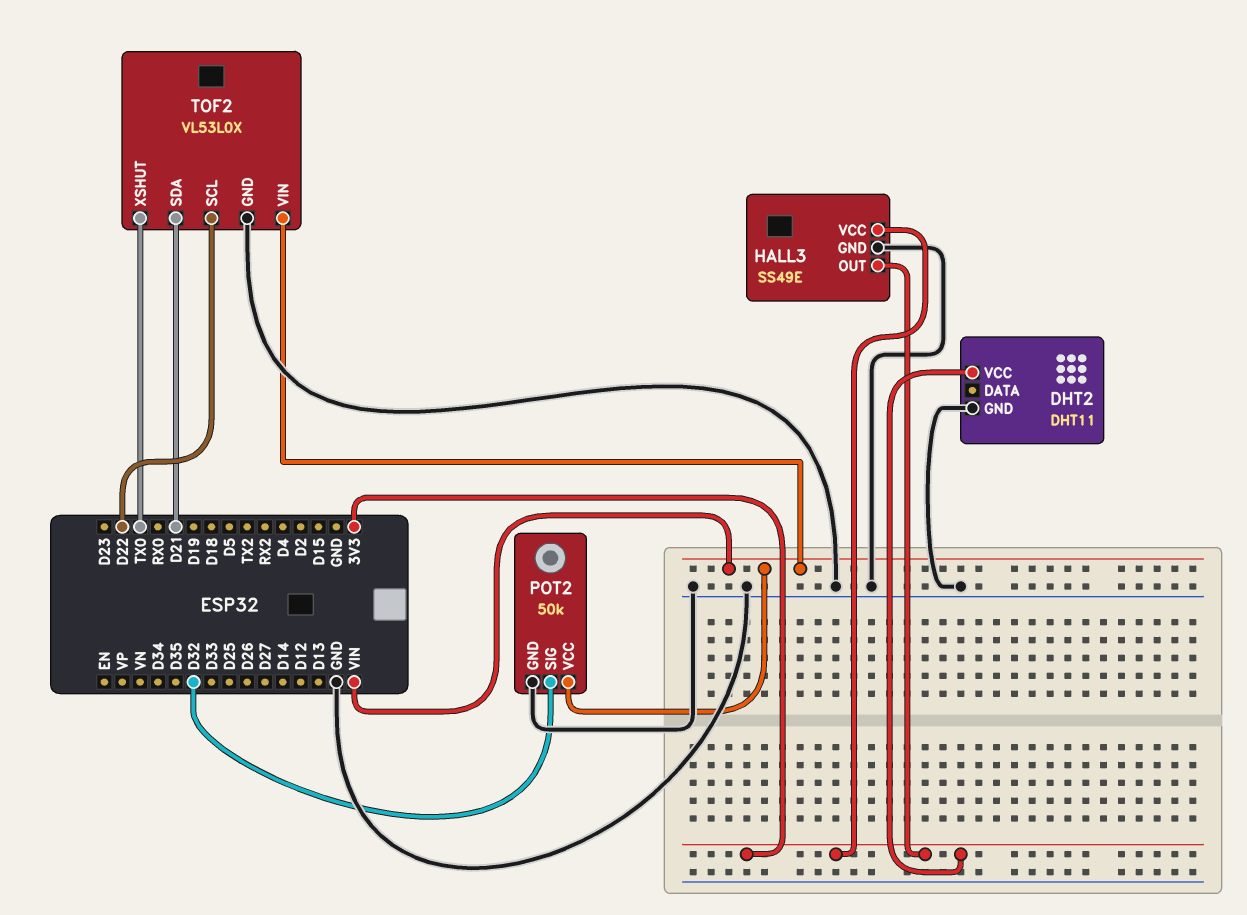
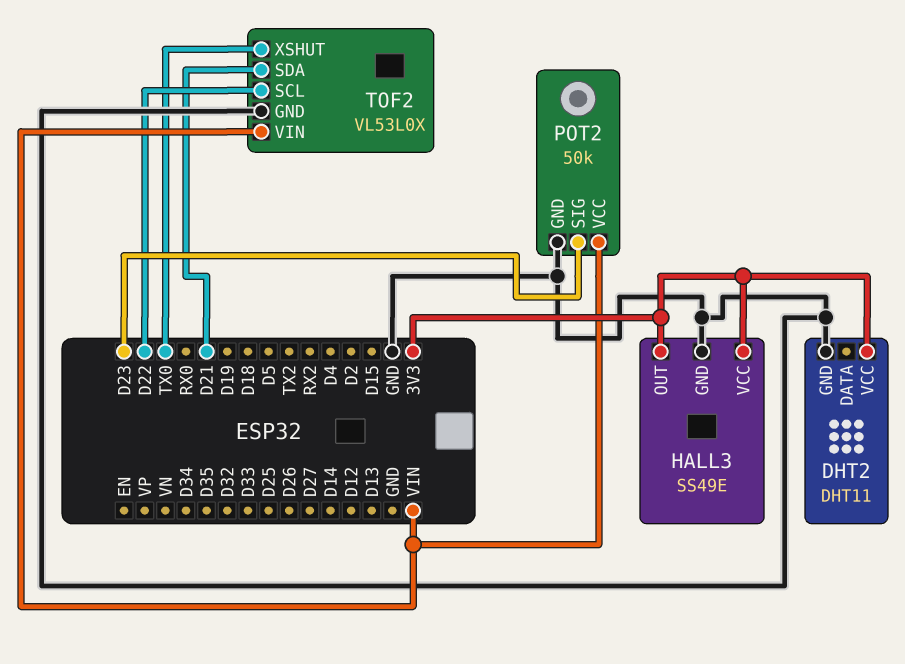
POT2 pin SIG: D32 -> D23

